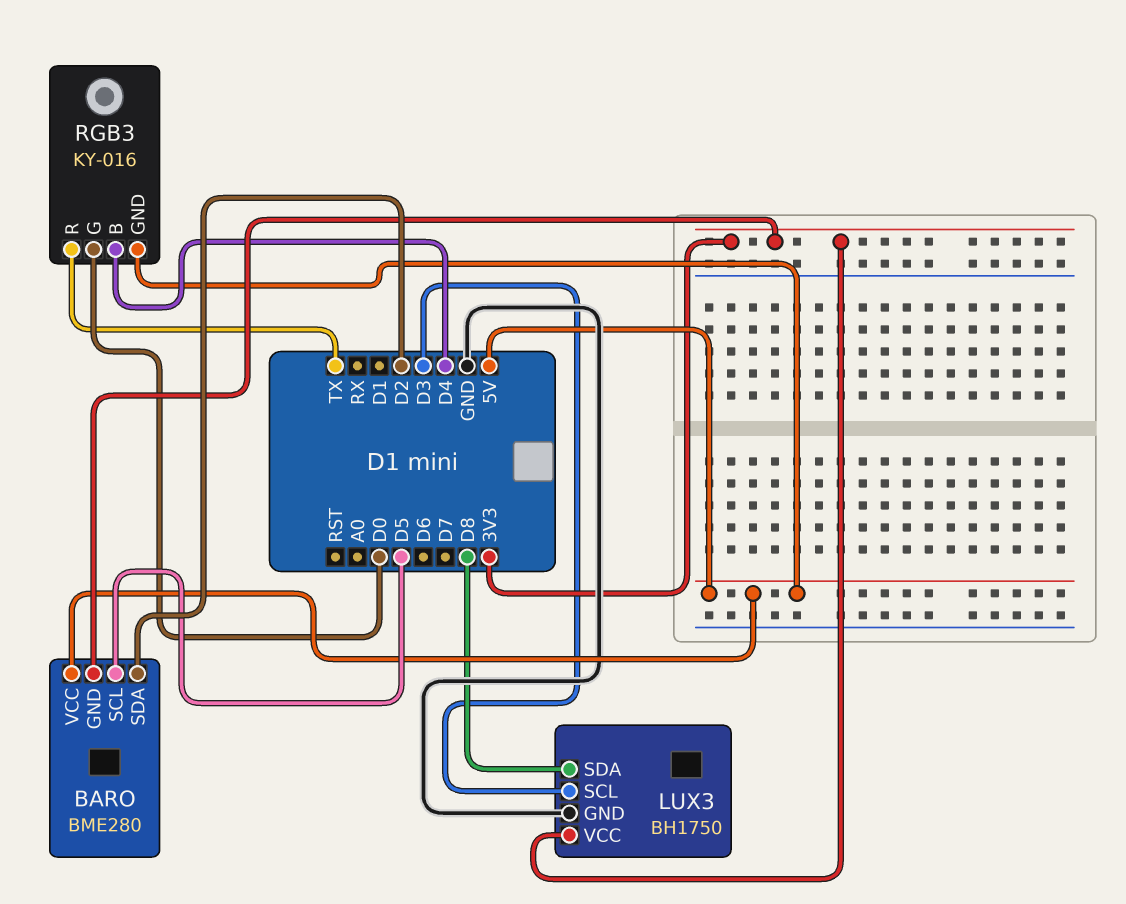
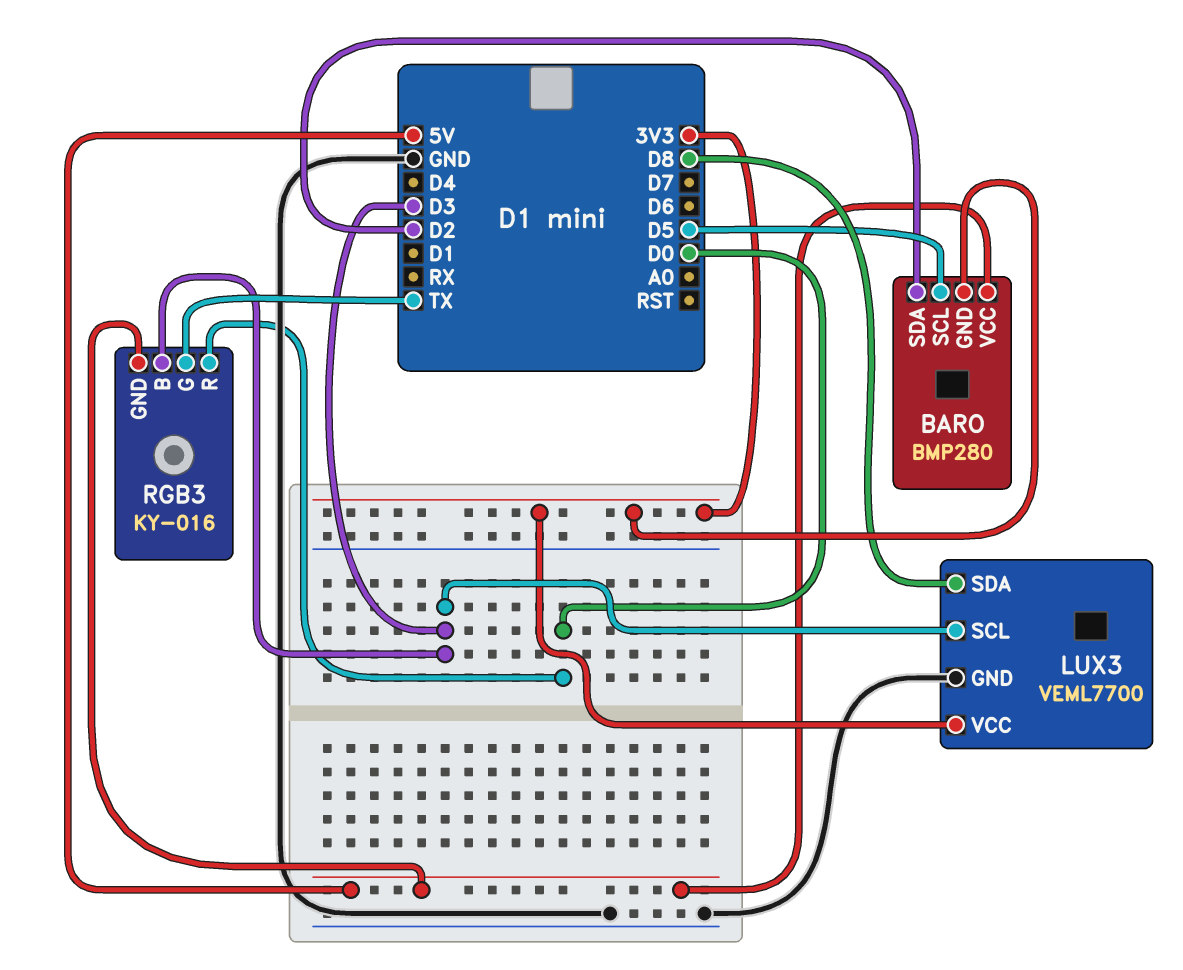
BARO: BME280 -> BMP280
LUX3: BH1750 -> VEML7700
RGB3 pin B: D4 -> D3
RGB3 pin G: D0 -> TX
RGB3 pin R: TX -> D0

